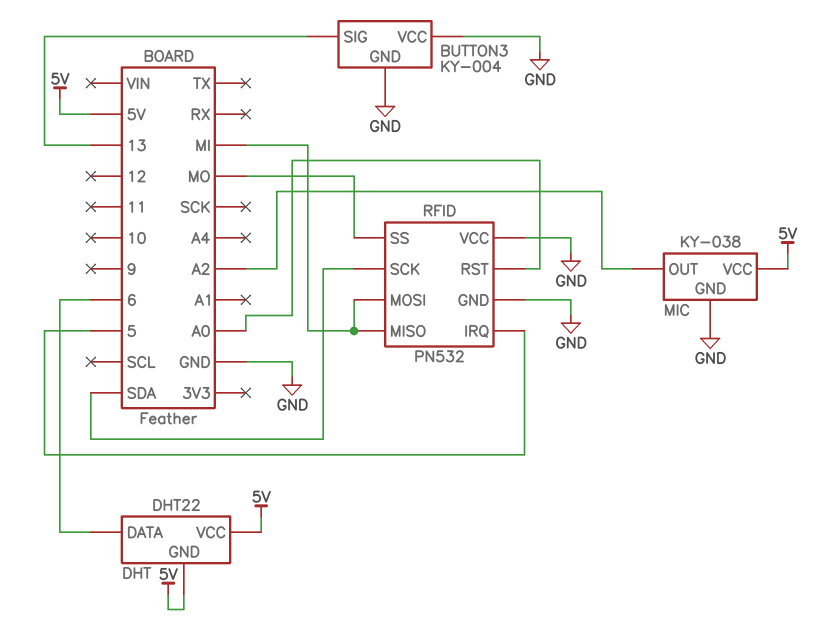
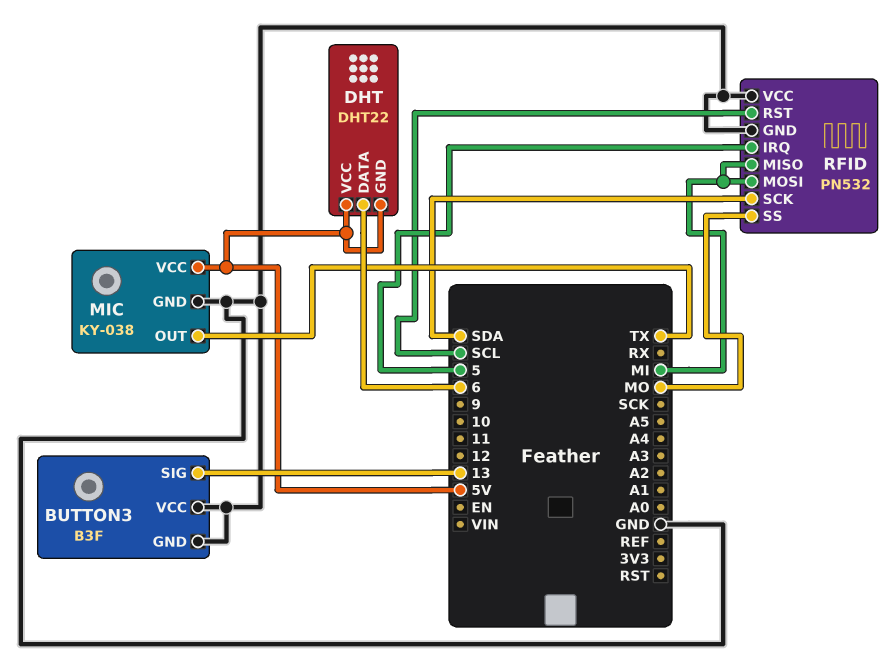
BUTTON3: KY-004 -> B3F
MIC pin OUT: A2 -> TX
RFID pin RST: A0 -> SCL

